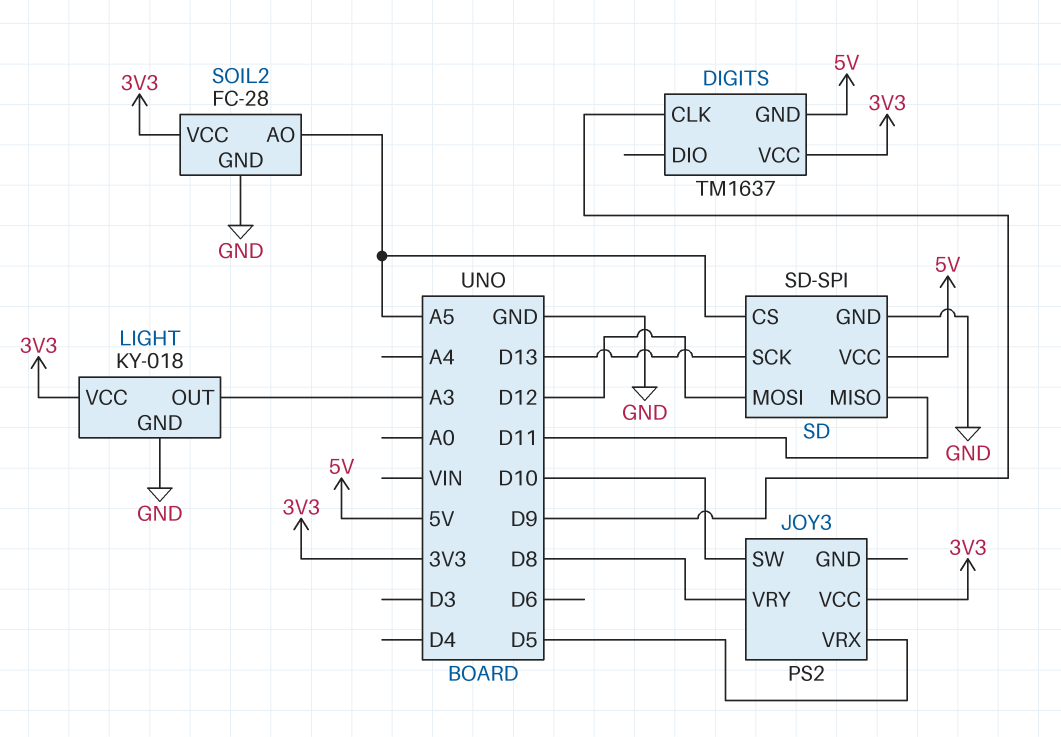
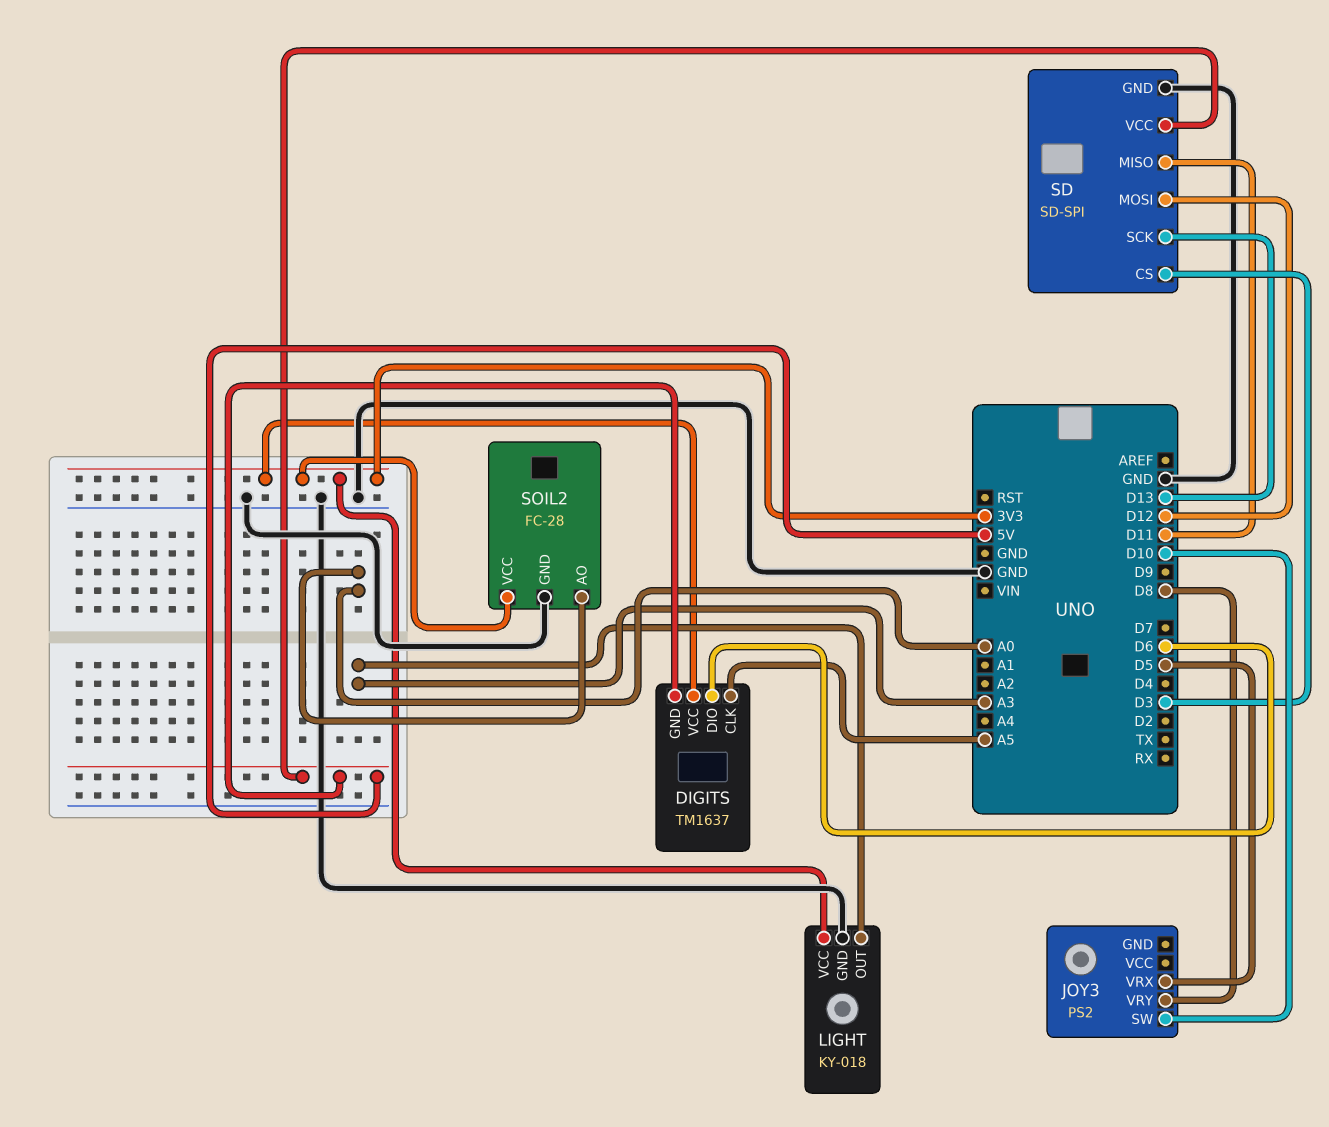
DIGITS pin CLK: D9 -> A5
DIGITS pin DIO: none -> D6
JOY3 pin VCC: 3V3 -> none
SD pin CS: A5 -> D3
SOIL2 pin AO: A5 -> A0

